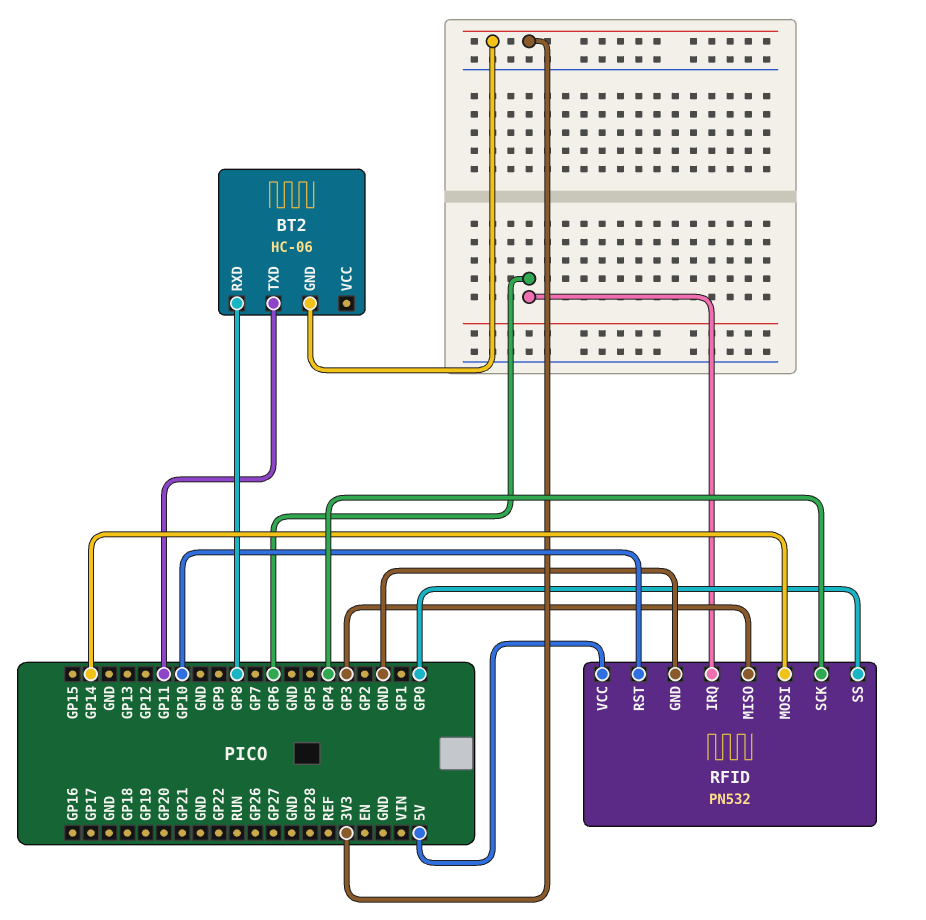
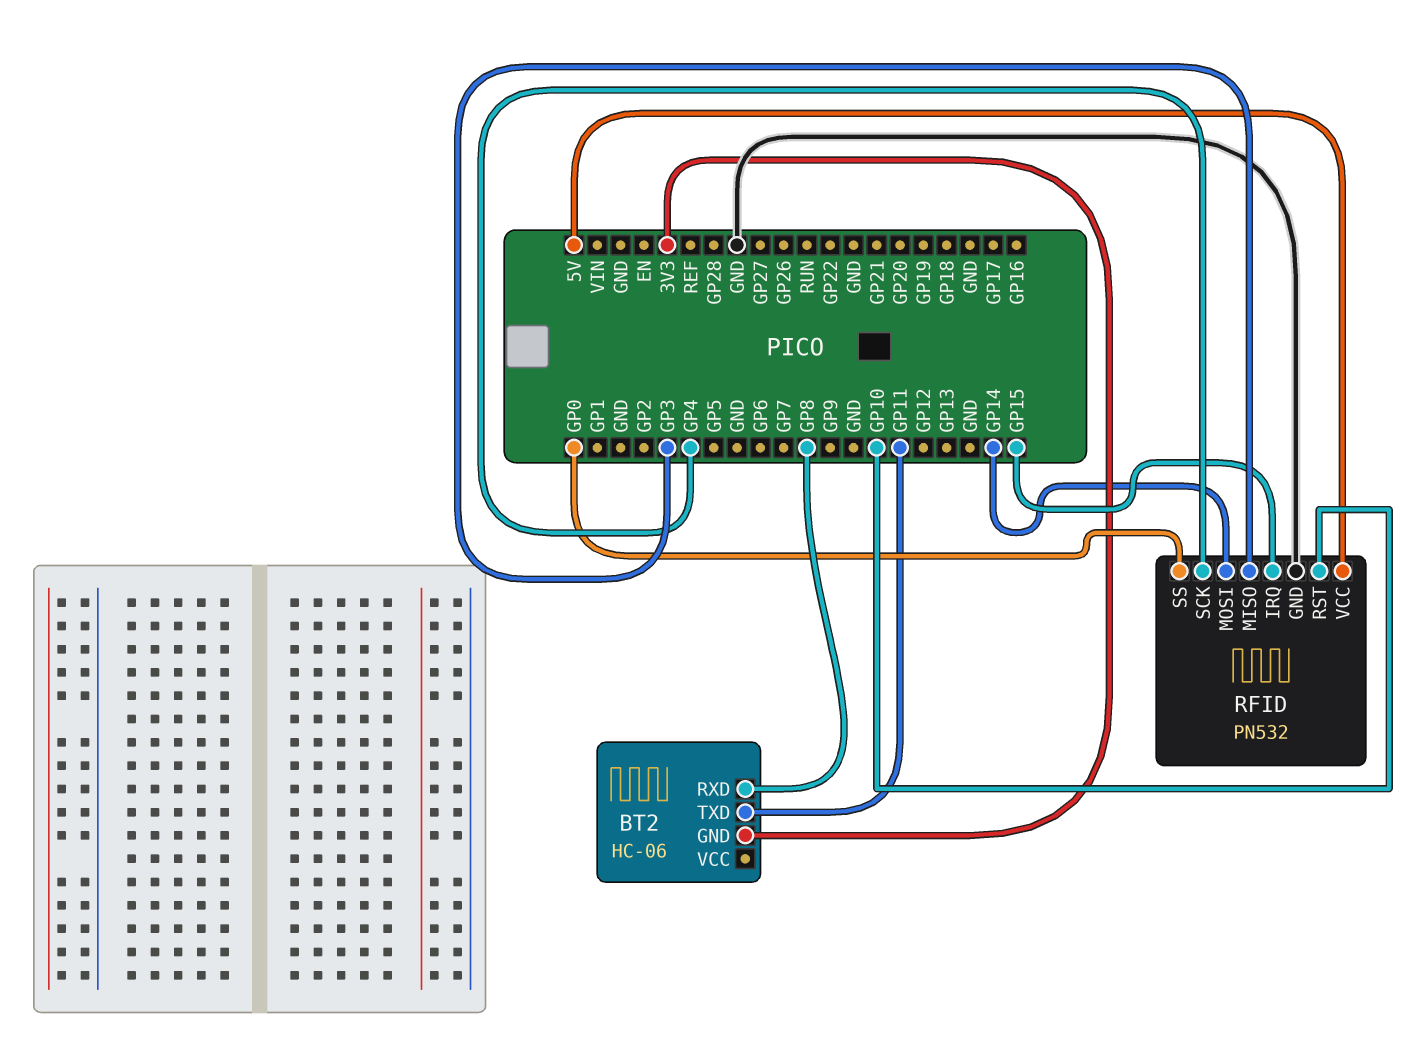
RFID pin IRQ: GP6 -> GP15

